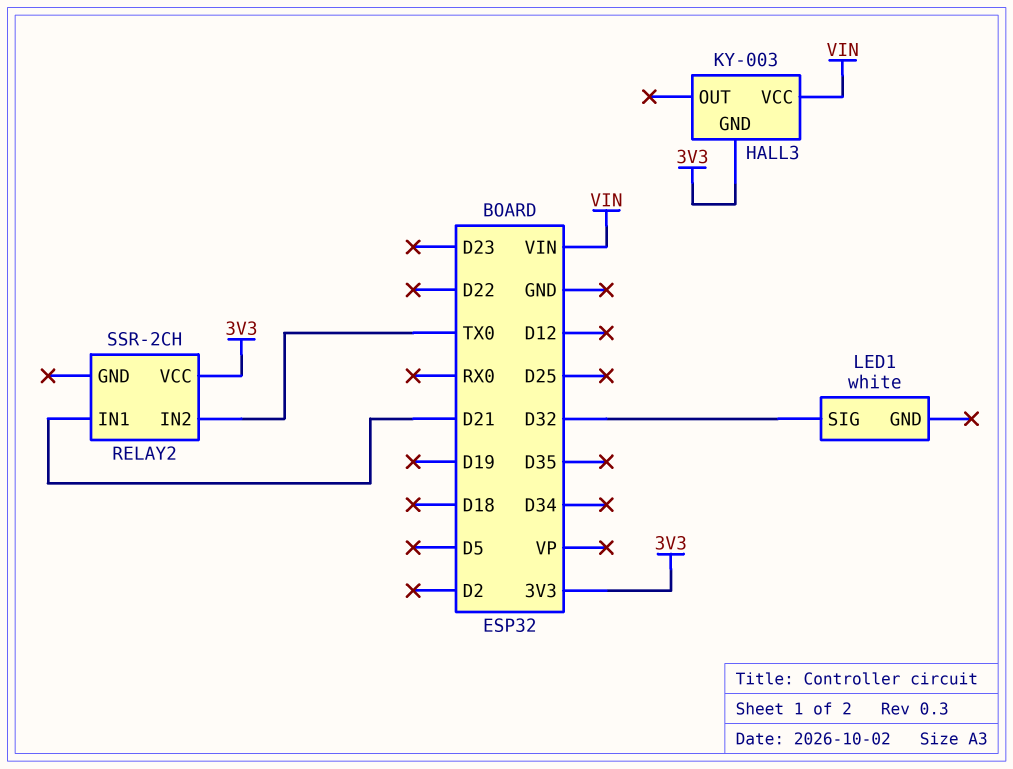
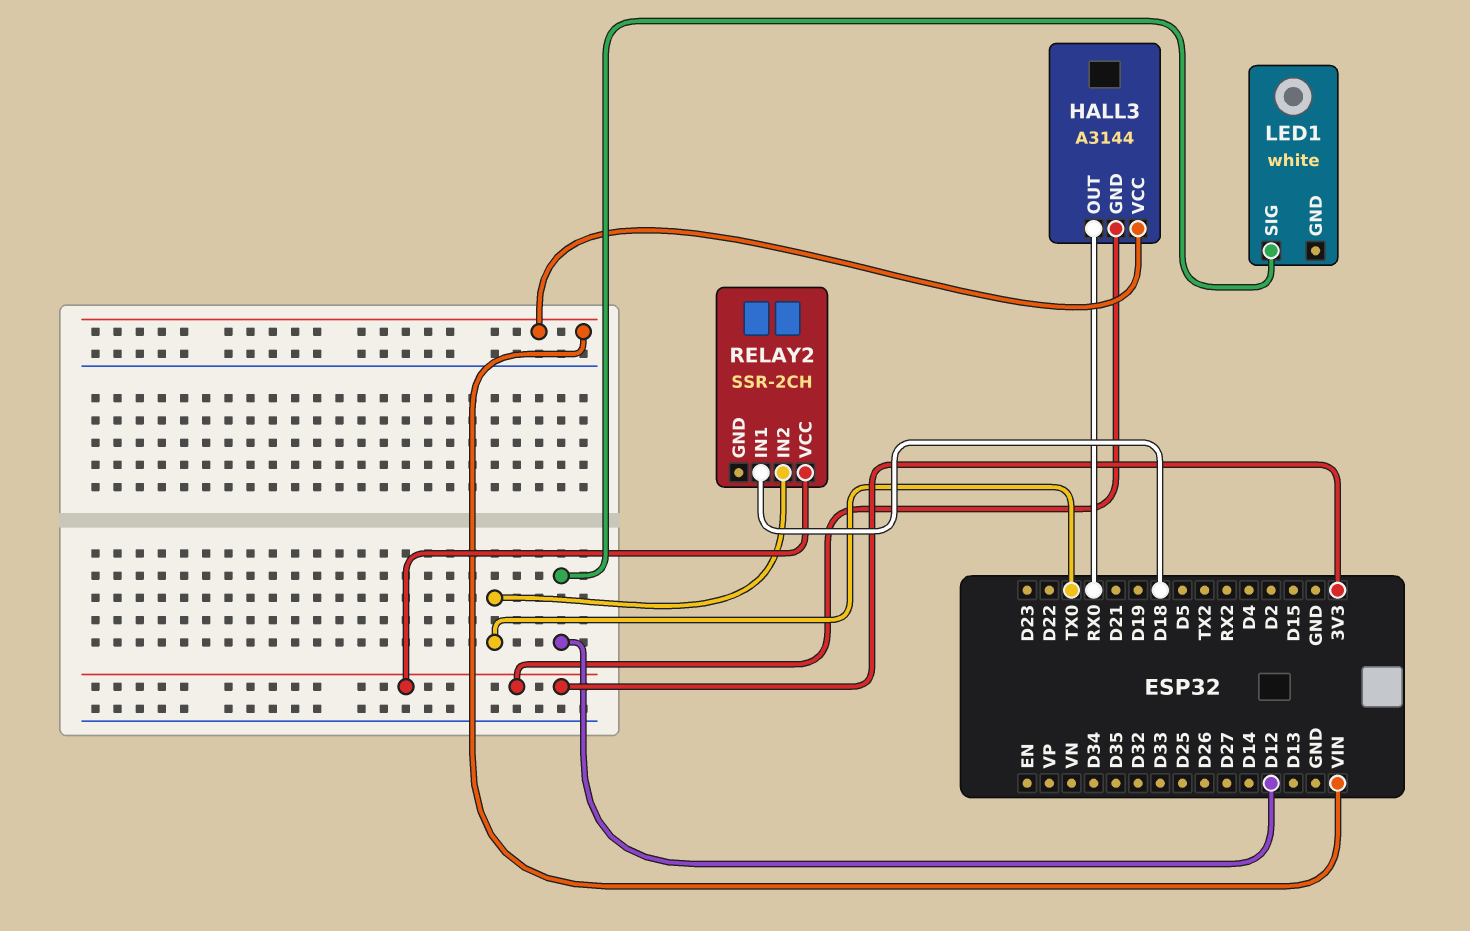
HALL3: KY-003 -> A3144
HALL3 pin OUT: none -> RX0
LED1 pin SIG: D32 -> D12
RELAY2 pin IN1: D21 -> D18

